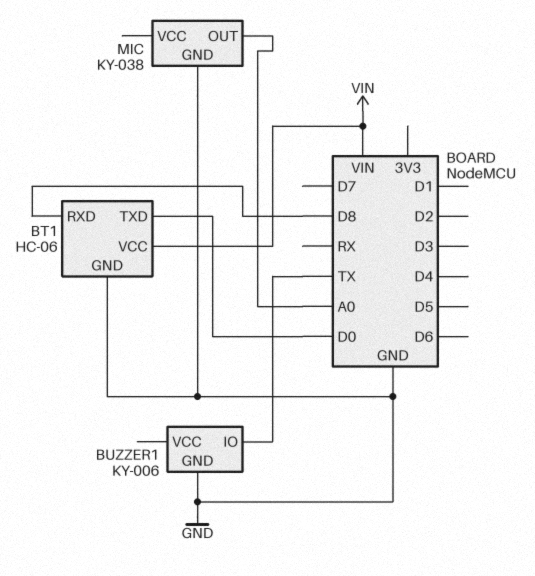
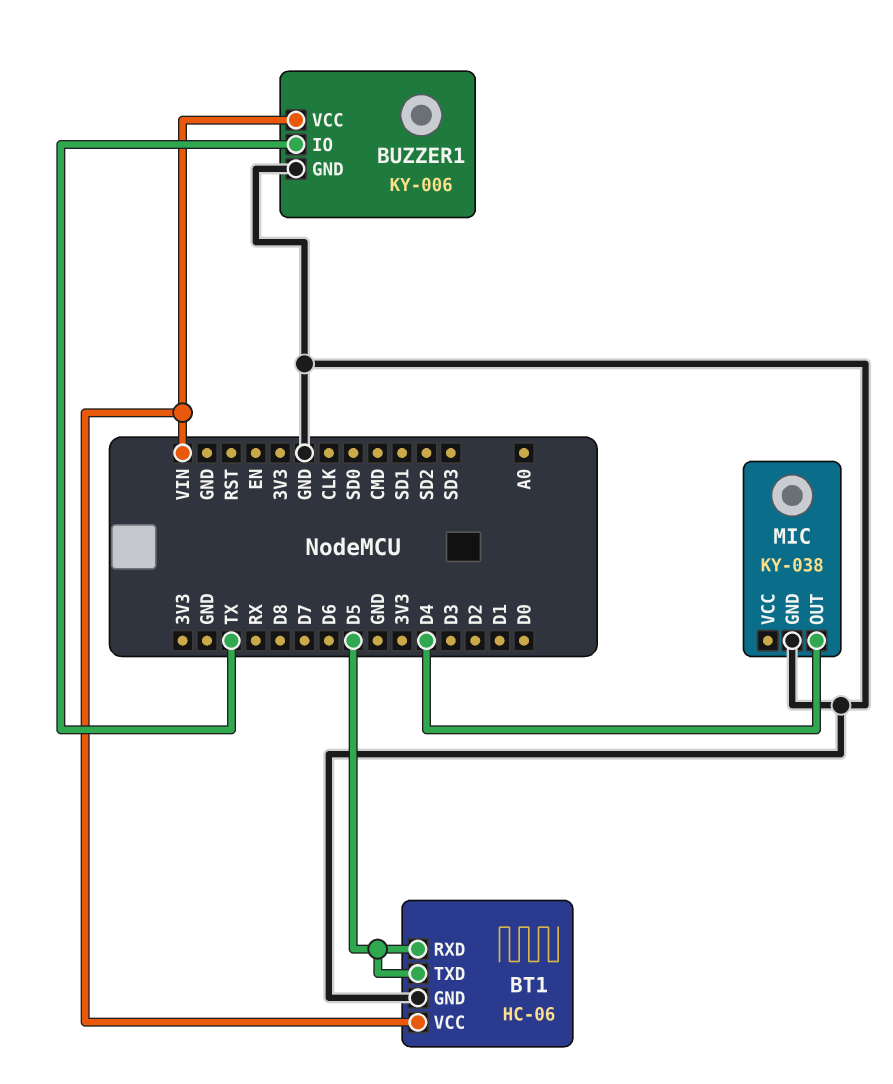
BT1 pin RXD: D8 -> D5
BT1 pin TXD: D0 -> D5
BUZZER1 pin VCC: none -> VIN
MIC pin OUT: A0 -> D4

